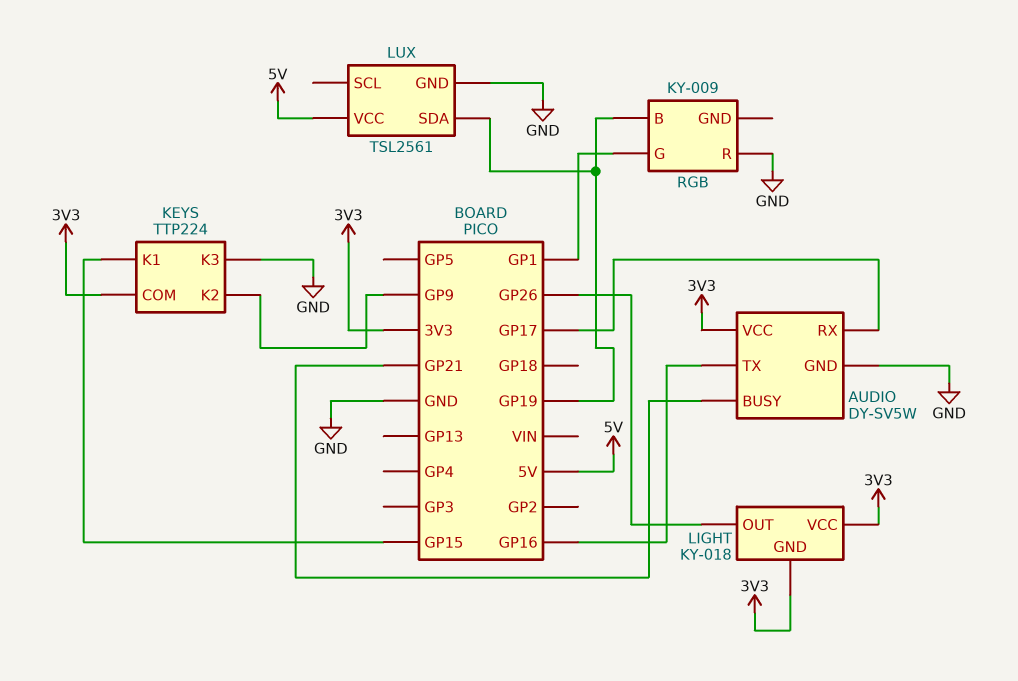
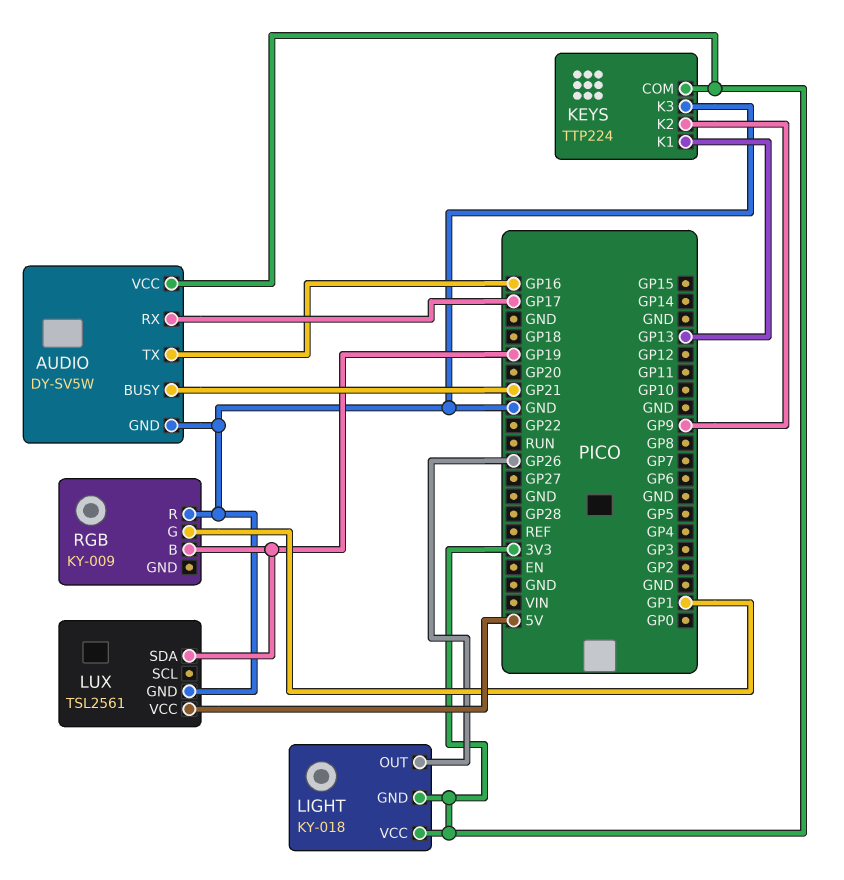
KEYS pin K1: GP15 -> GP13

